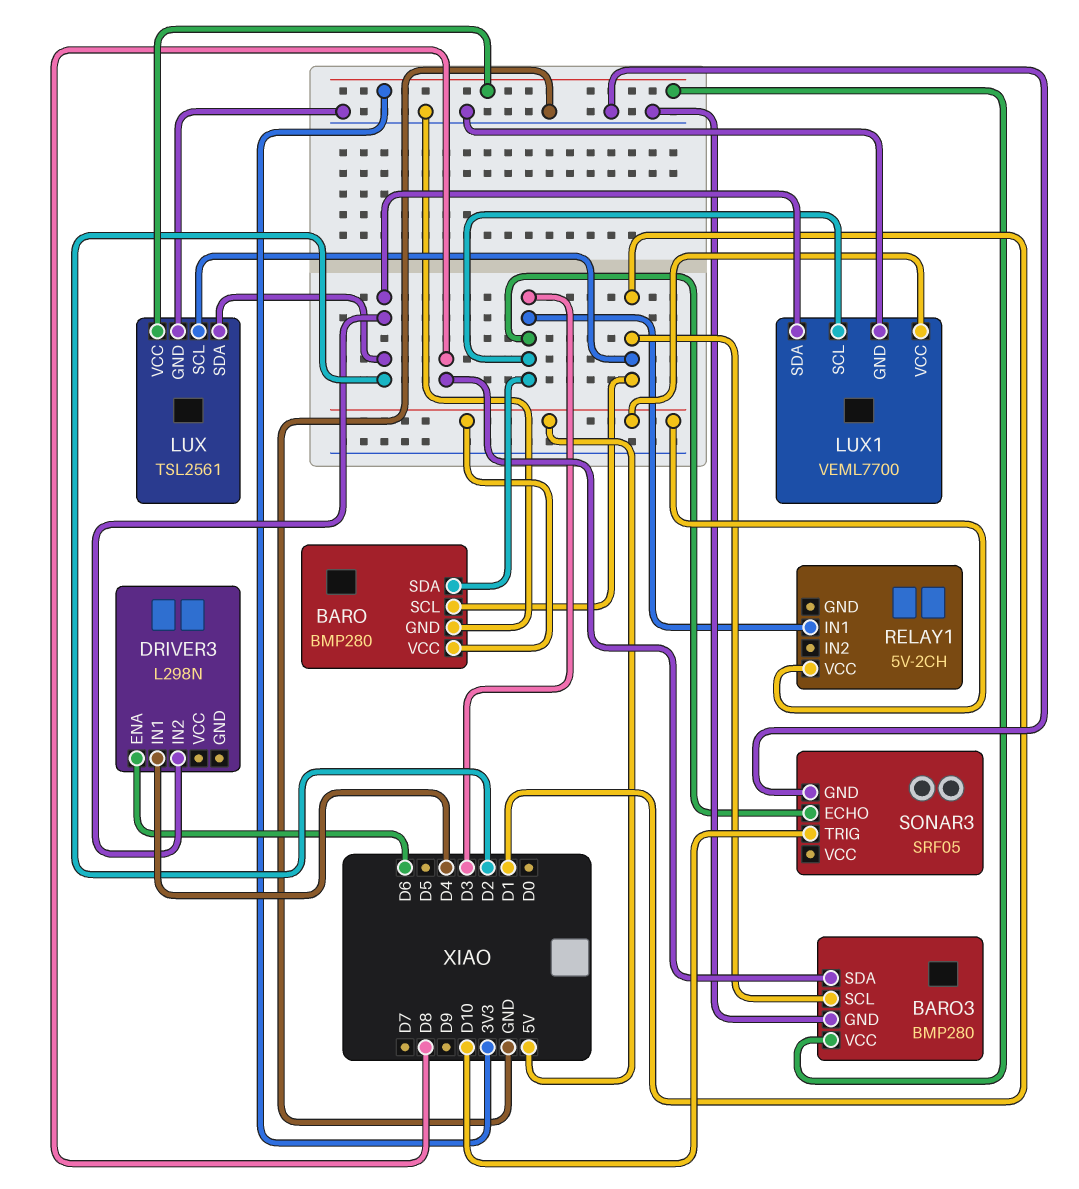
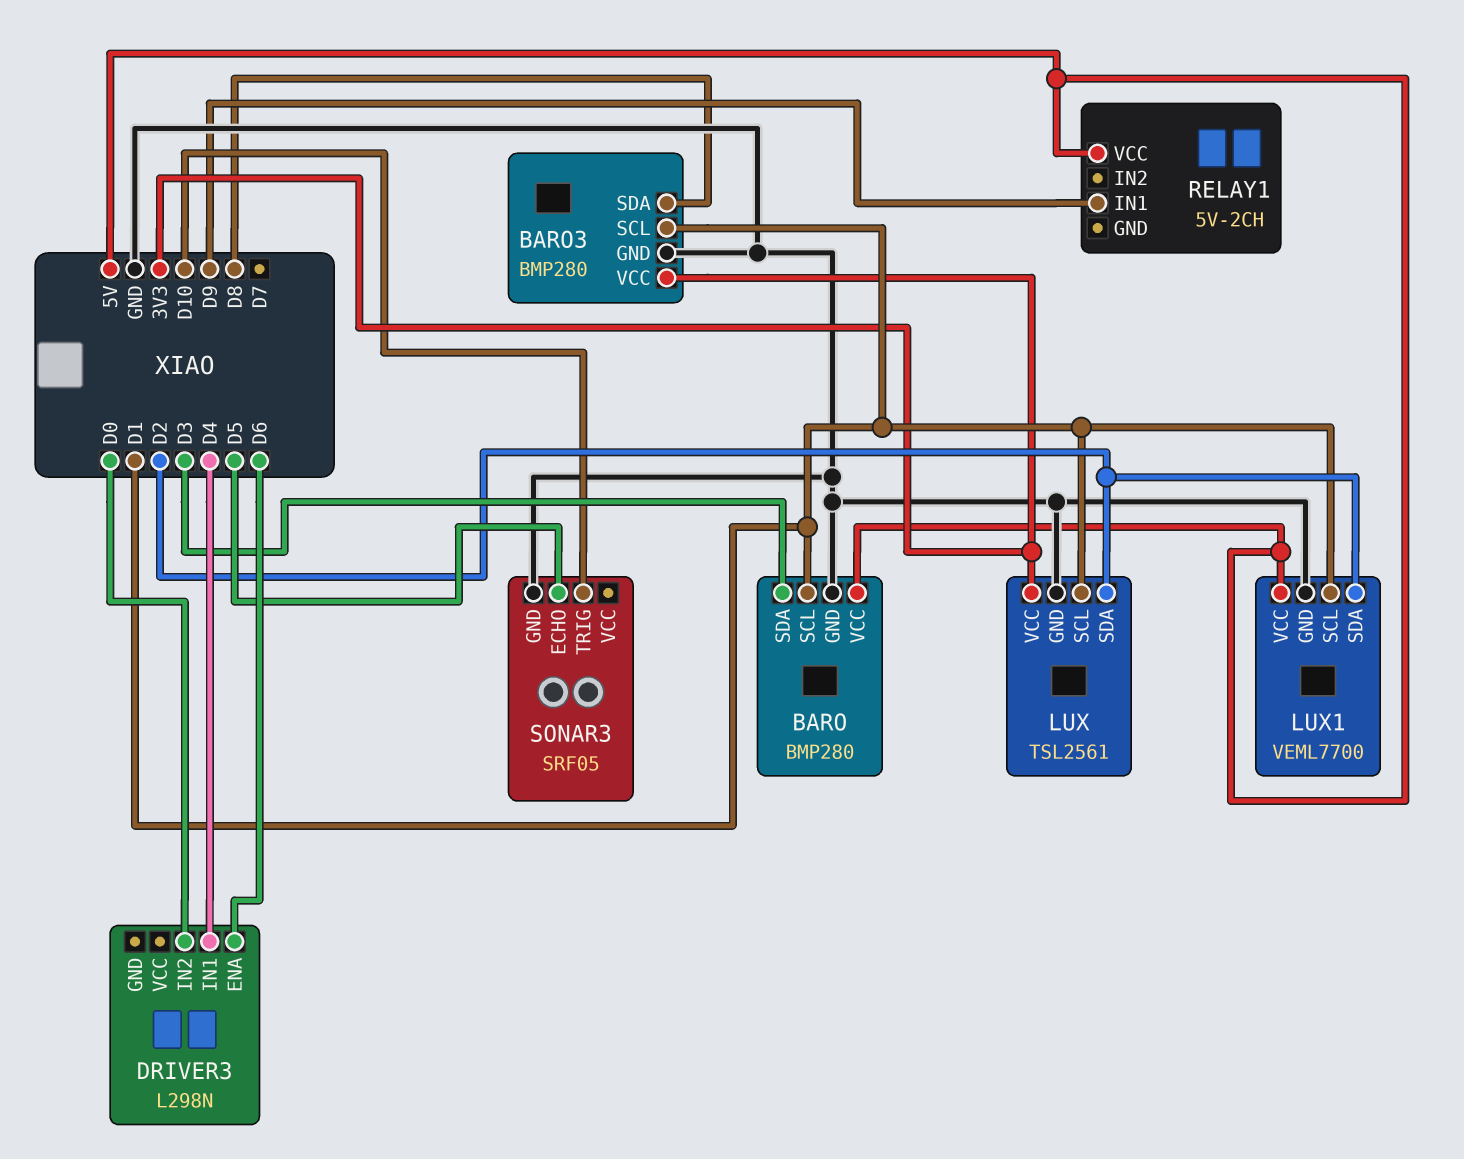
DRIVER3 pin IN2: D2 -> D0
LUX1 pin SCL: D3 -> D1
RELAY1 pin IN1: D3 -> D9
SONAR3 pin ECHO: D3 -> D5

